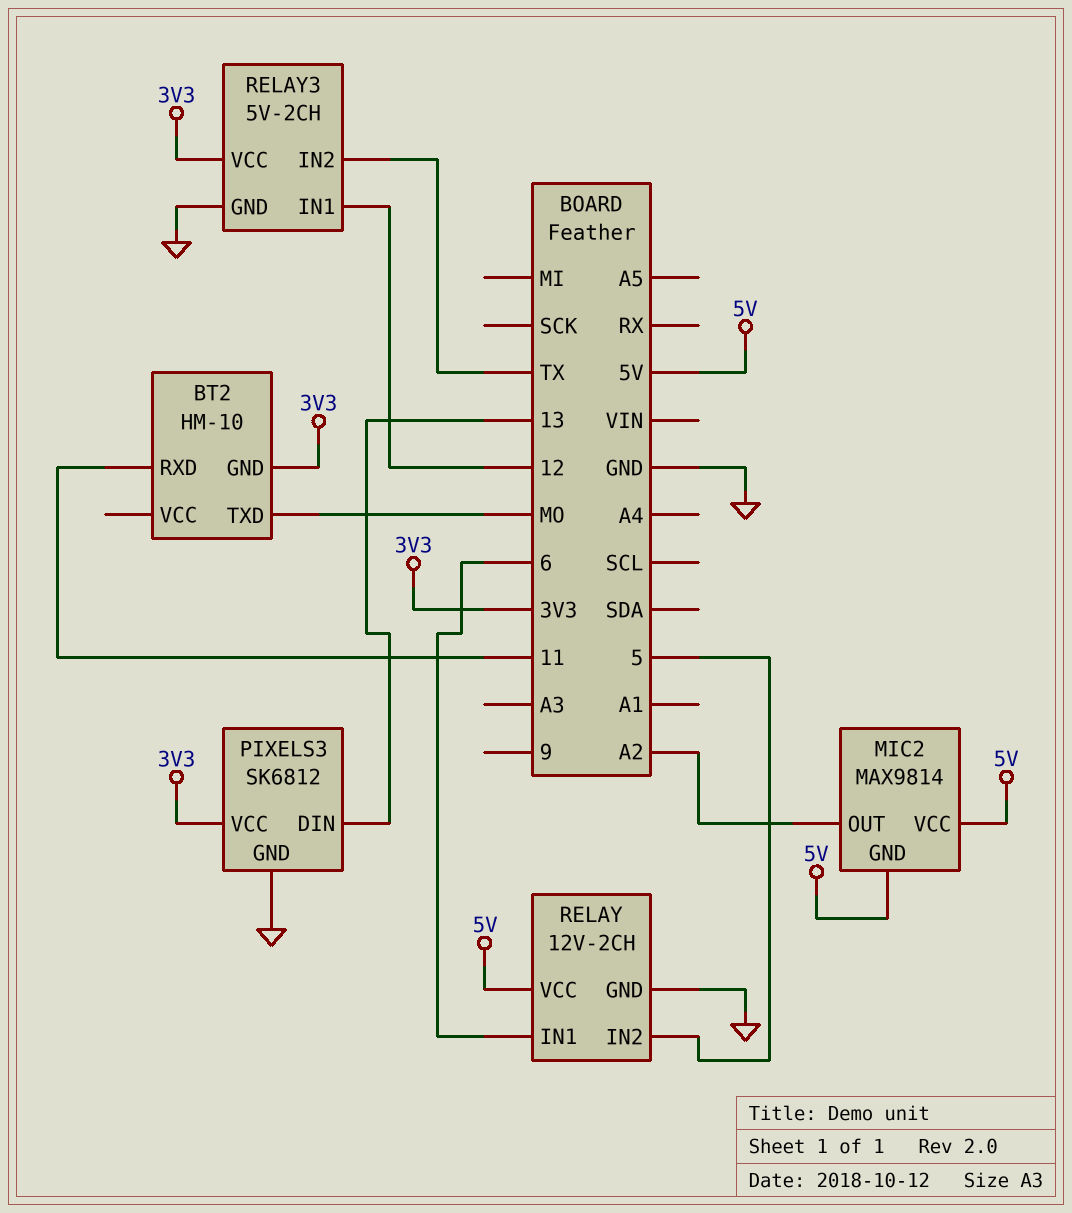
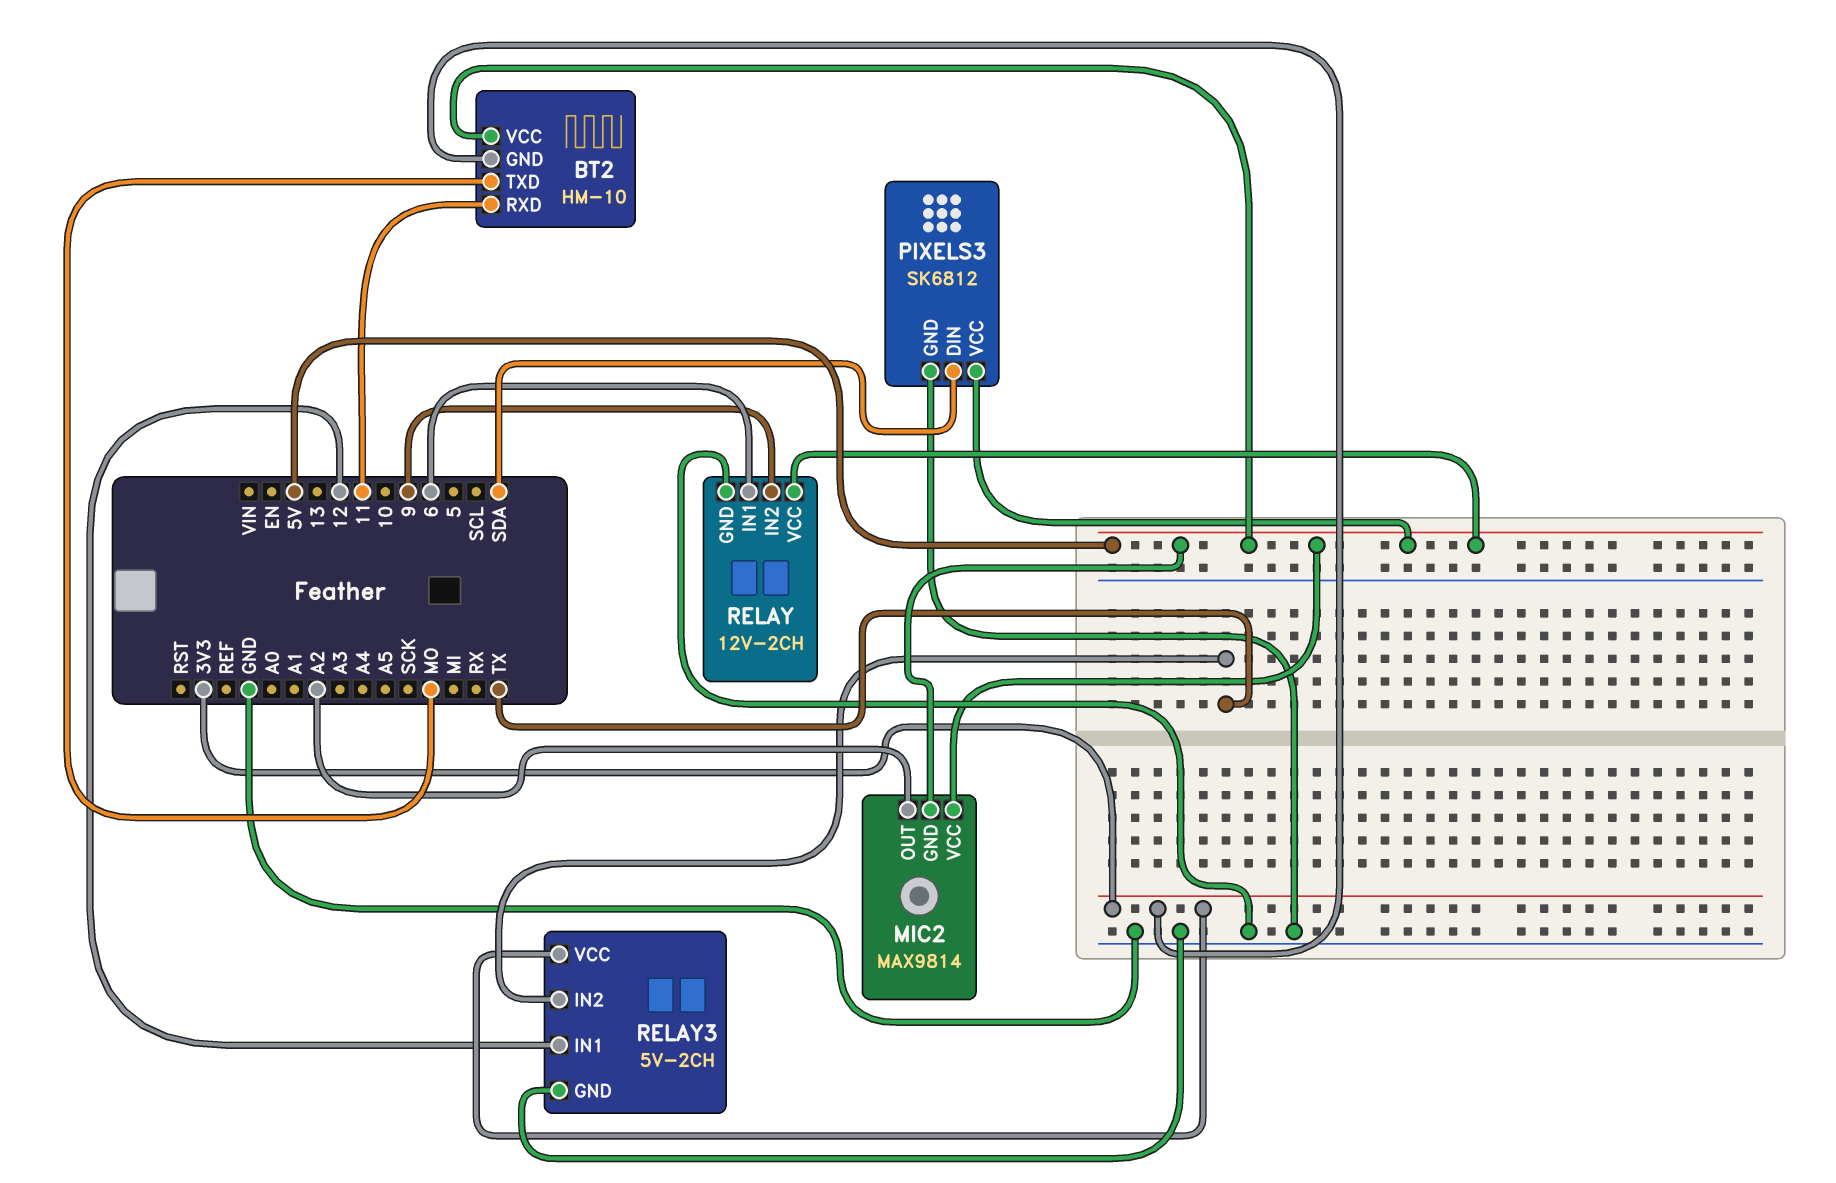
BT2 pin VCC: none -> 5V
PIXELS3 pin DIN: 13 -> SDA
PIXELS3 pin VCC: 3V3 -> 5V
RELAY pin IN2: 5 -> 9

